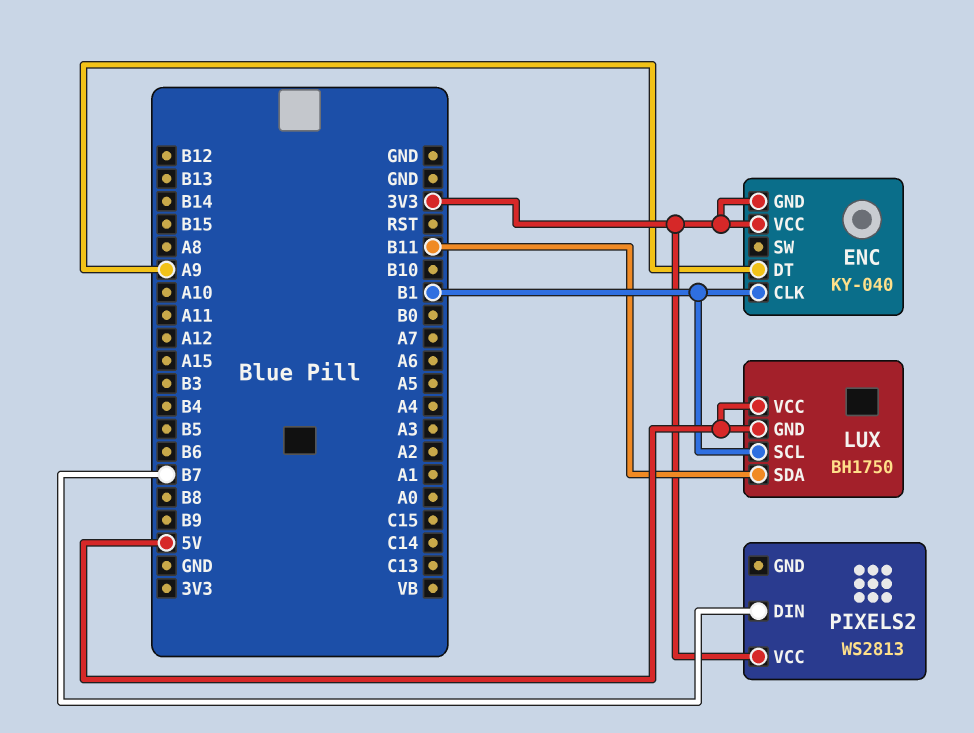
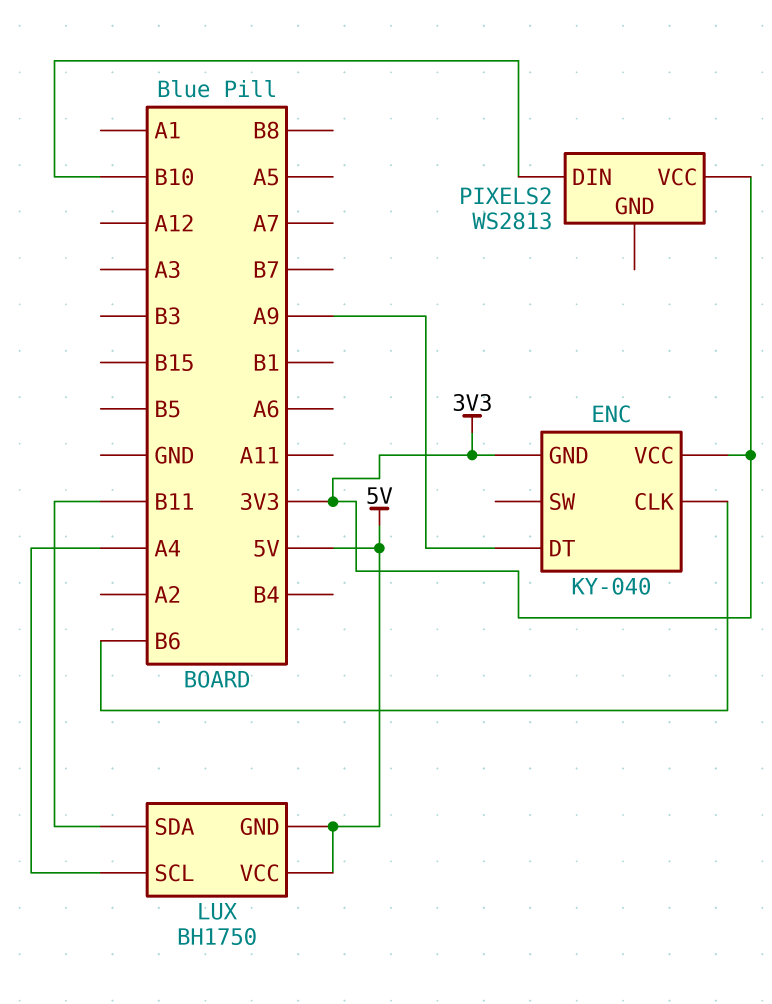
ENC pin CLK: B1 -> B6
LUX pin SCL: B1 -> A4
PIXELS2 pin DIN: B7 -> B10

